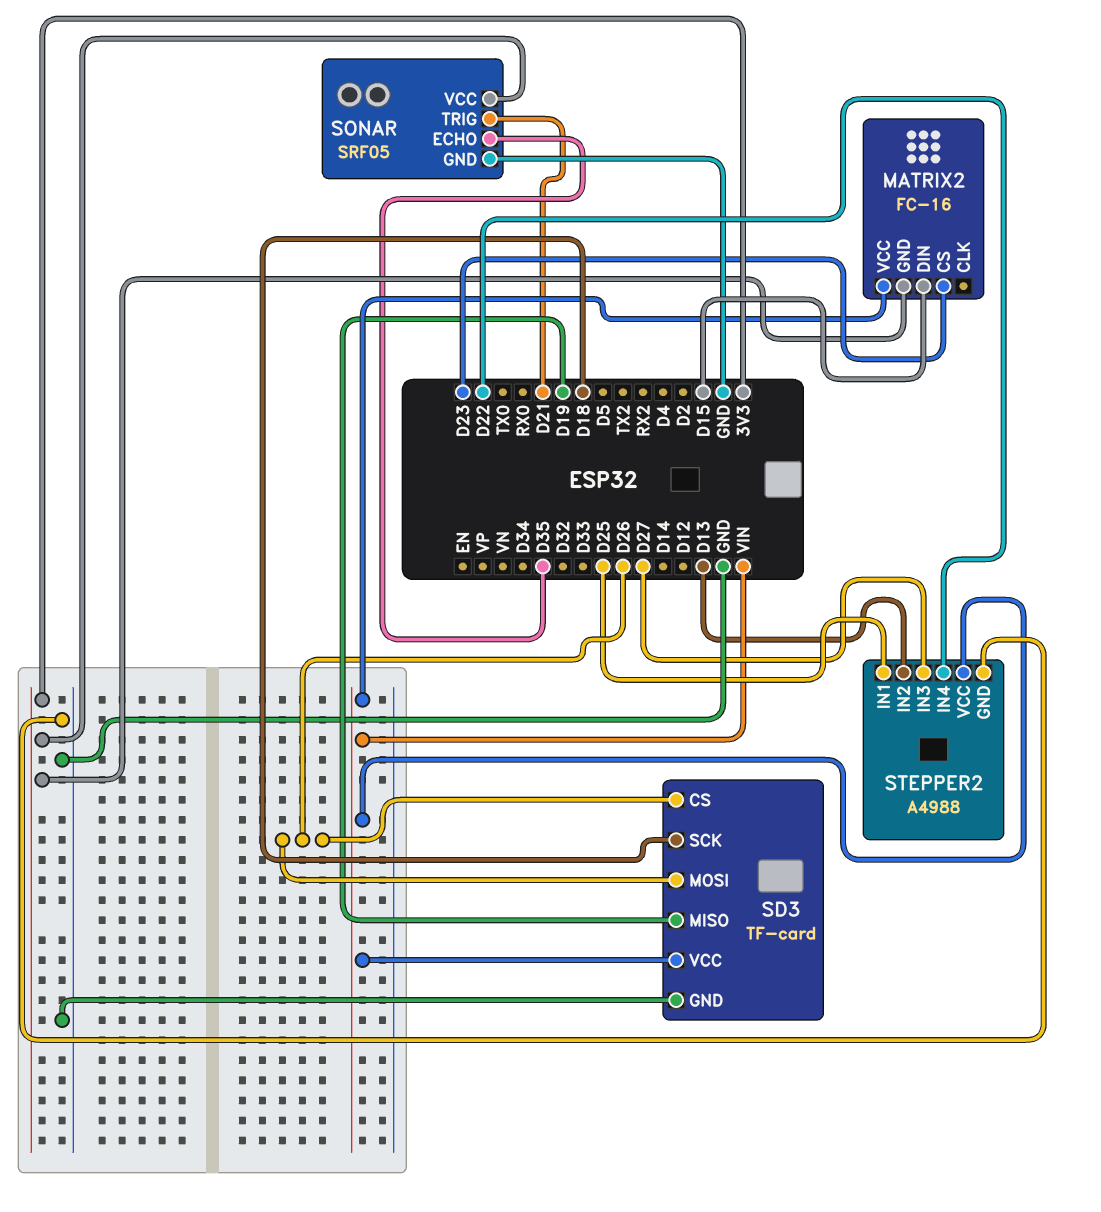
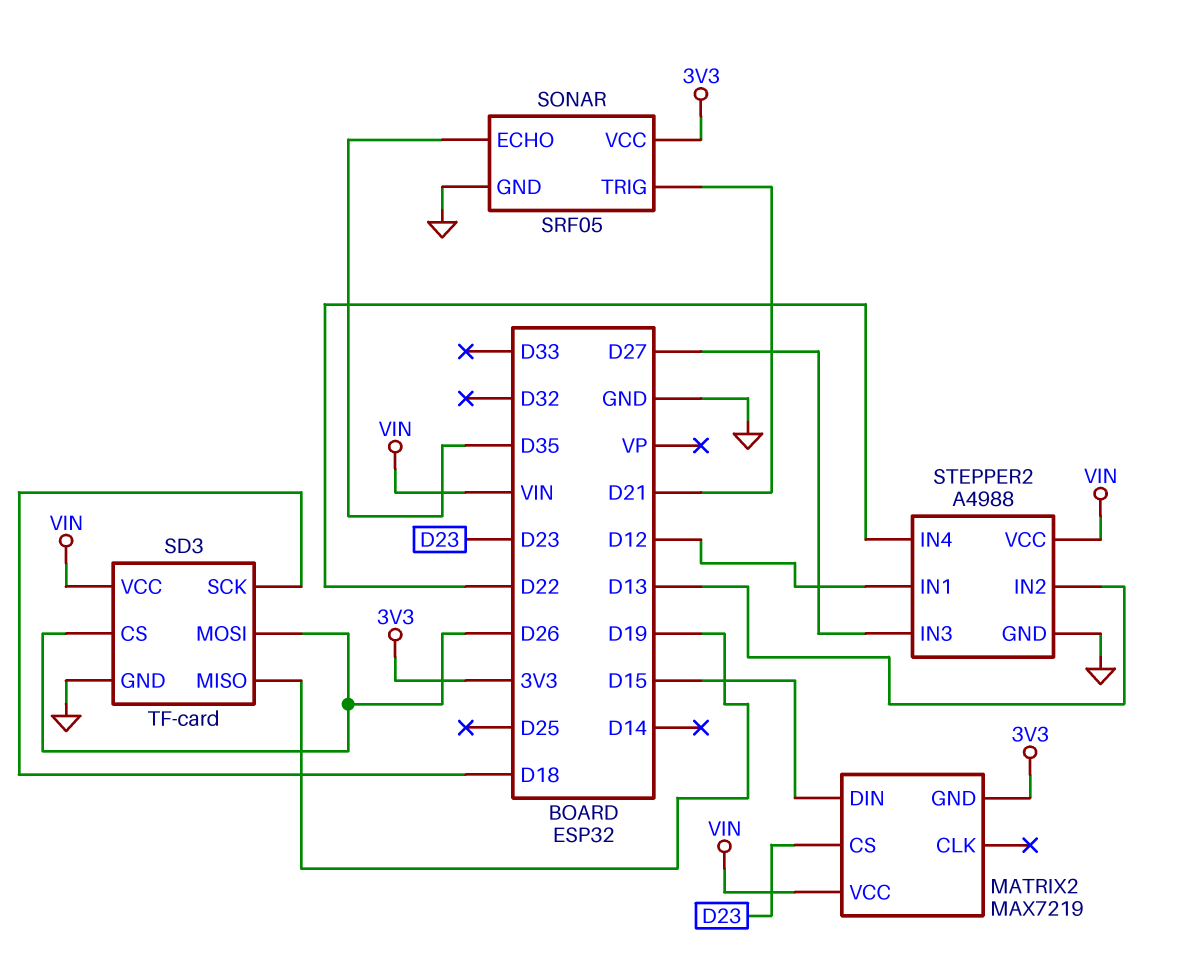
MATRIX2: FC-16 -> MAX7219
STEPPER2 pin IN1: D25 -> D12

